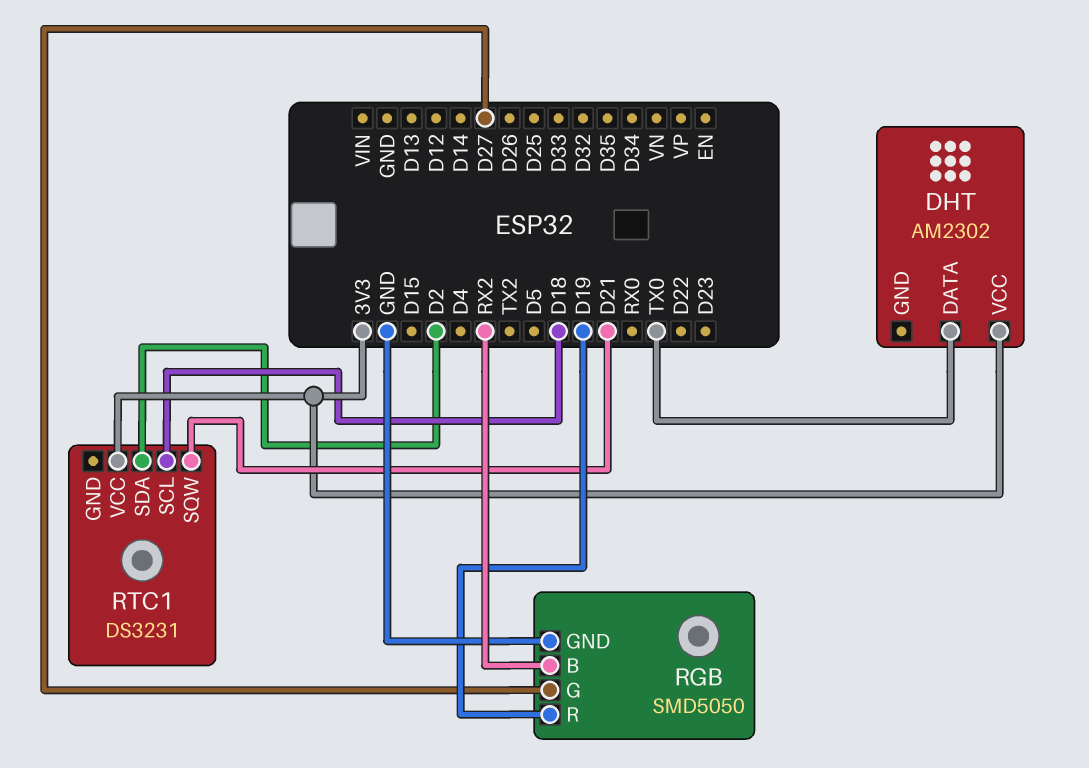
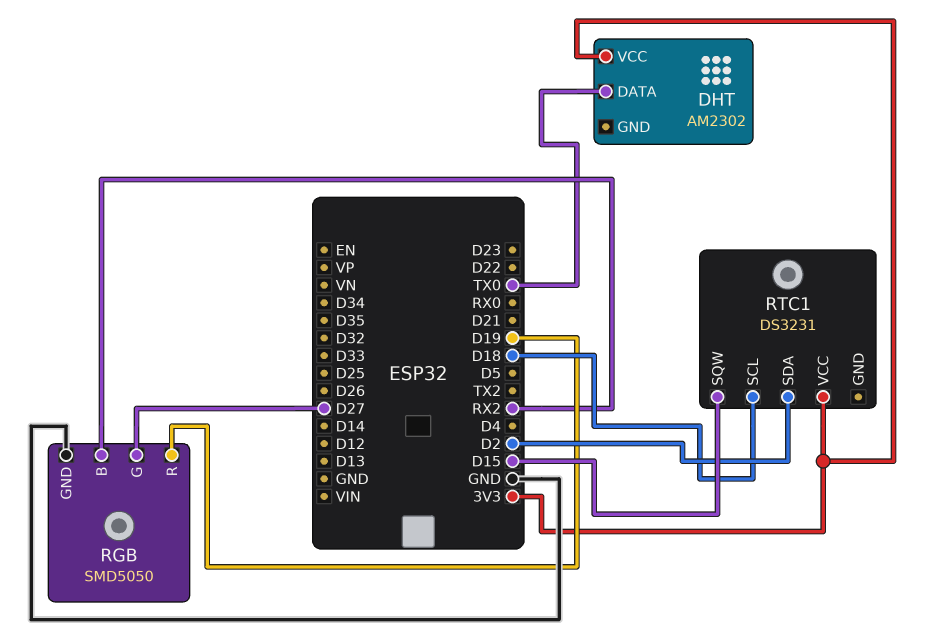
RTC1 pin SQW: D21 -> D15

